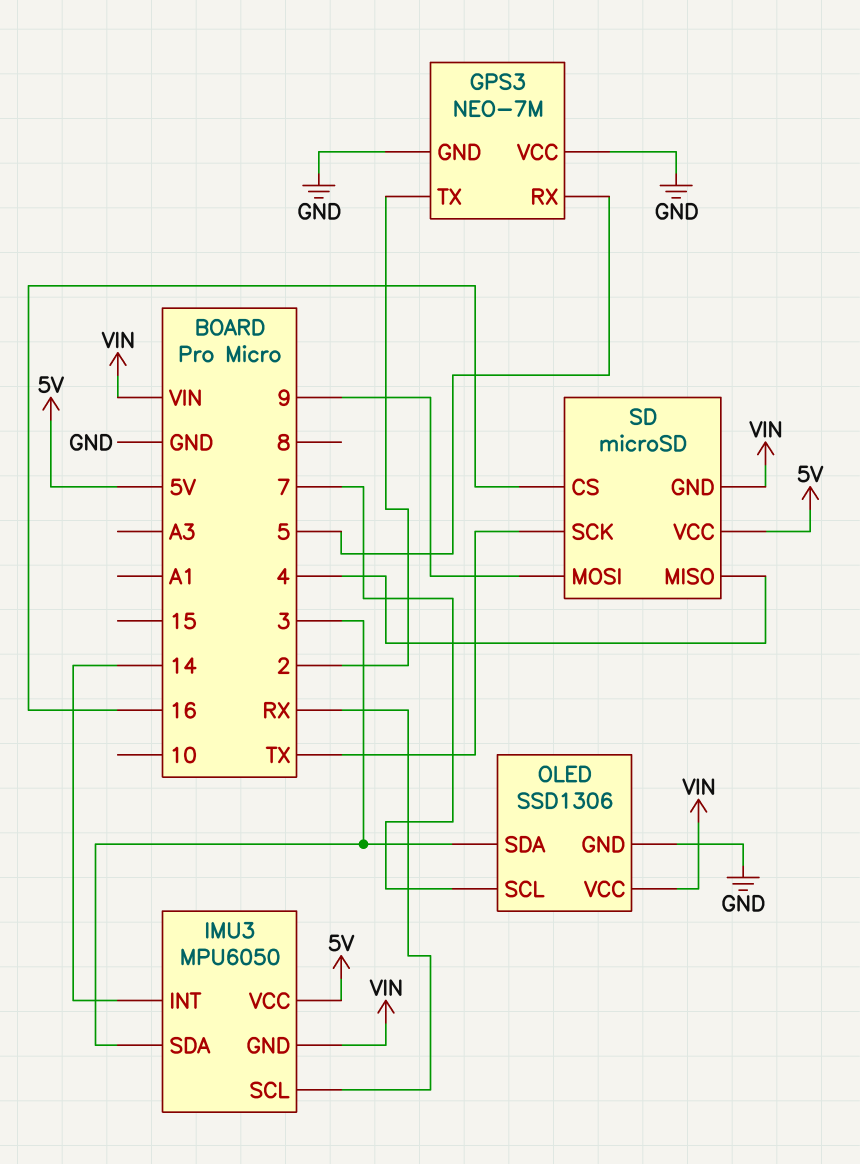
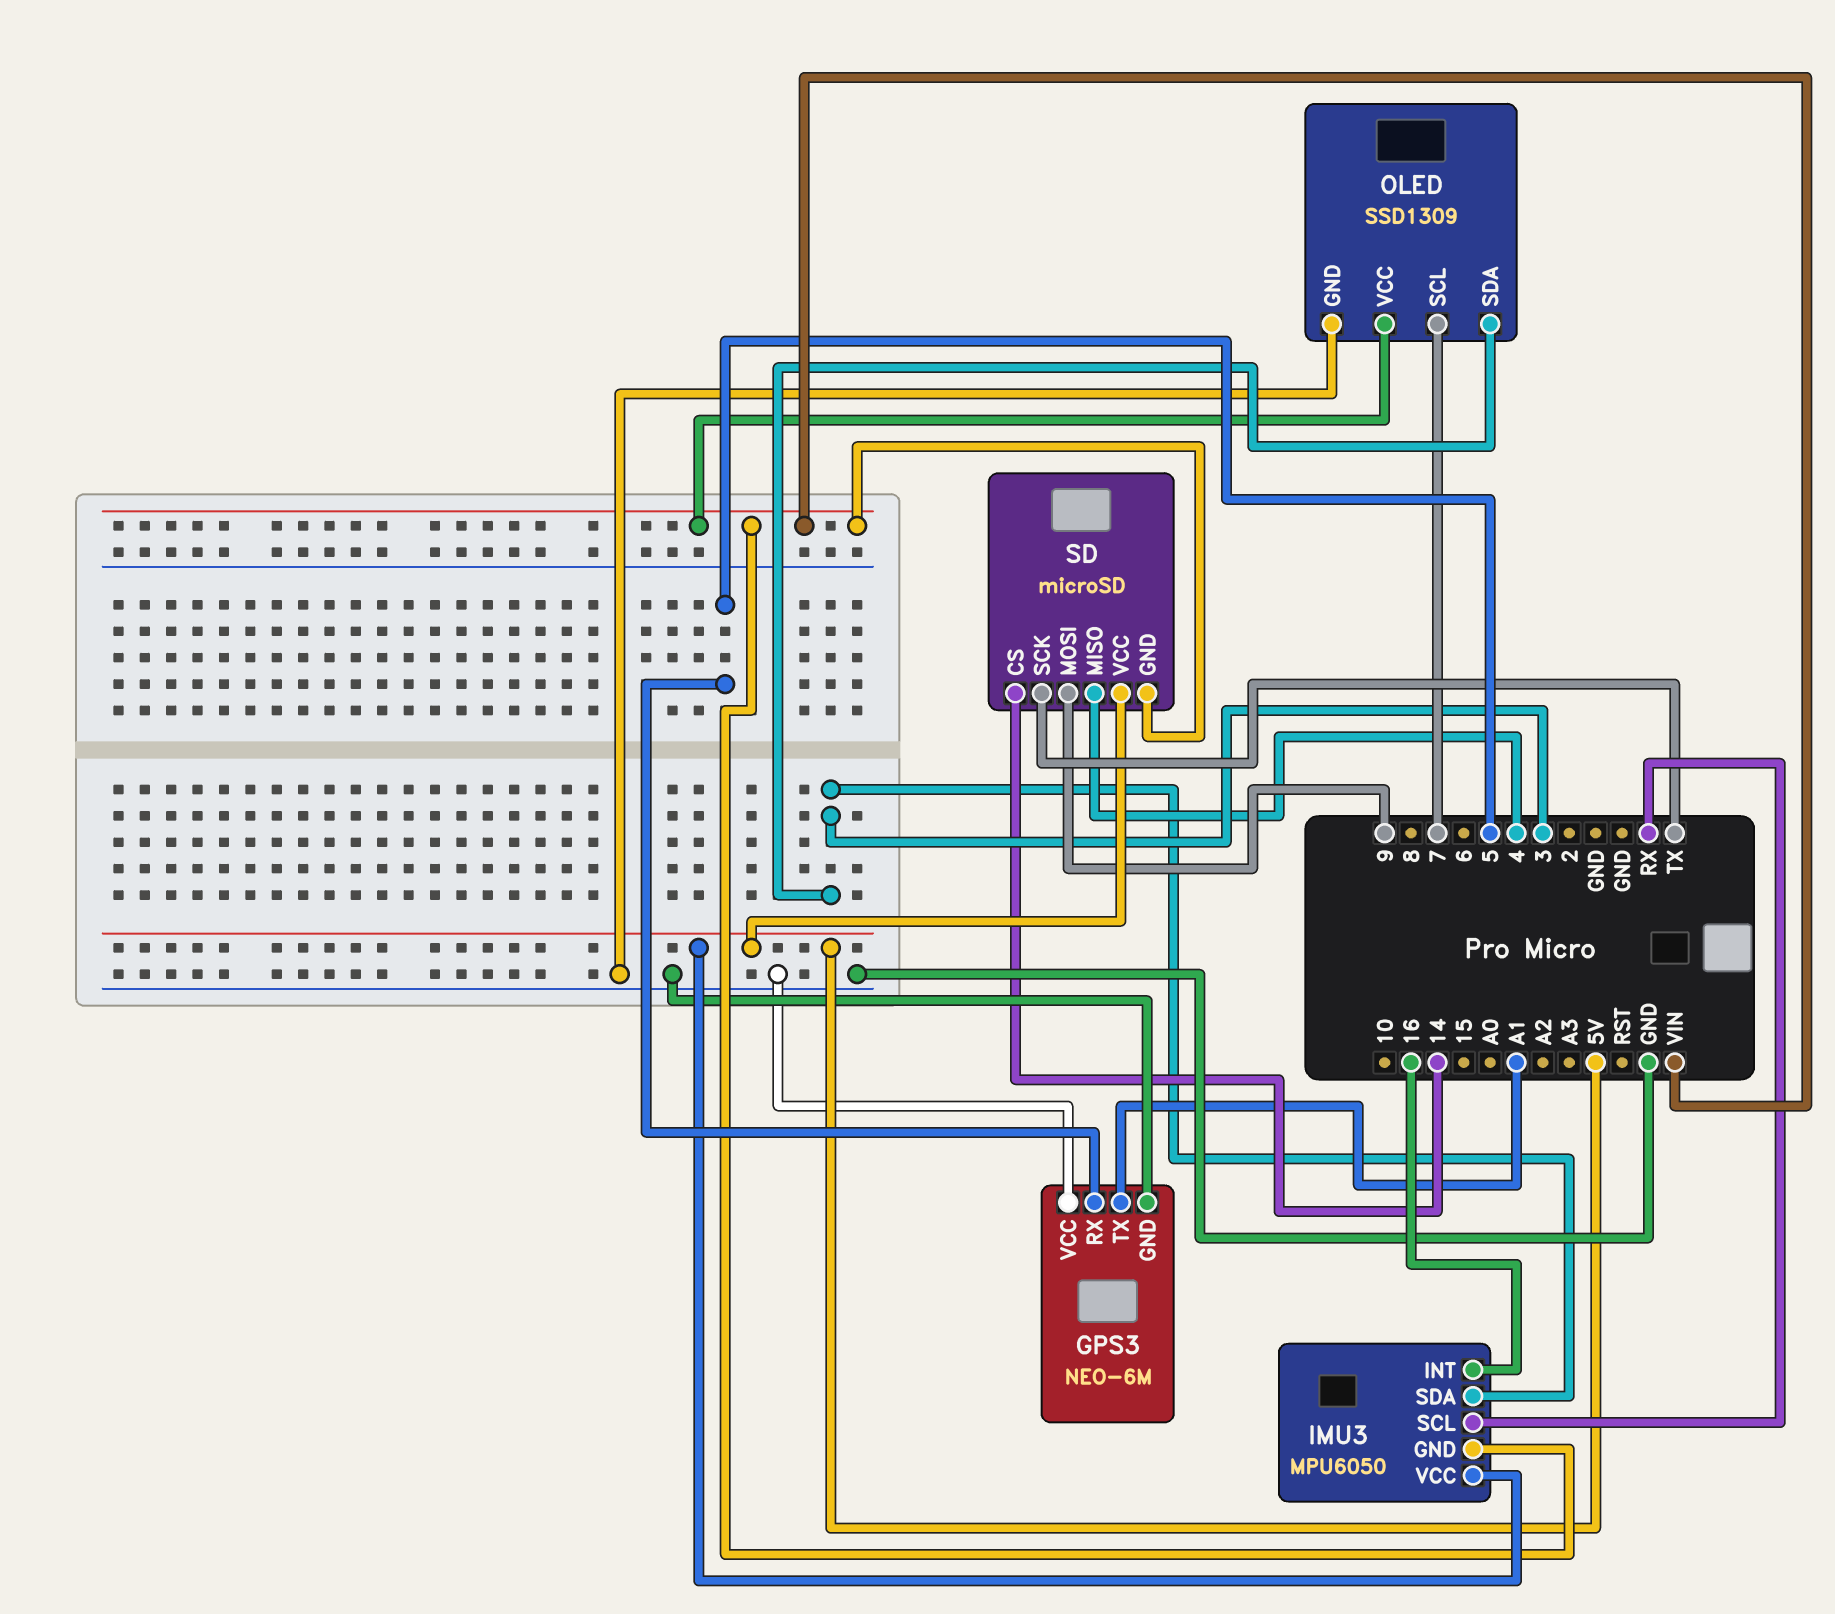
GPS3: NEO-7M -> NEO-6M
GPS3 pin TX: 2 -> A1
IMU3 pin INT: 14 -> 16
OLED: SSD1306 -> SSD1309
SD pin CS: 16 -> 14

